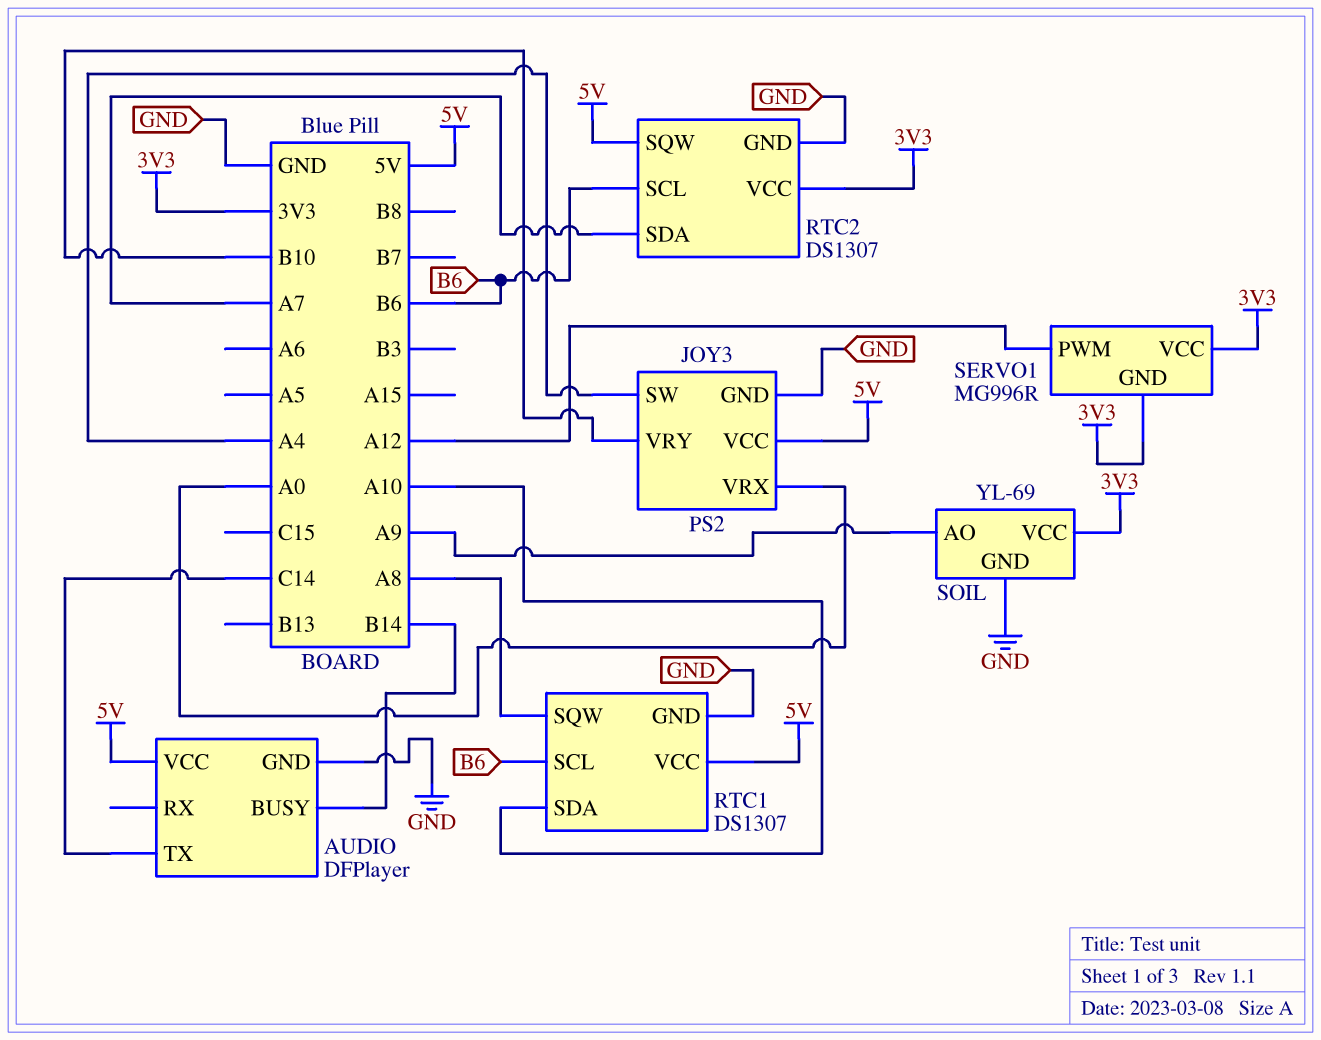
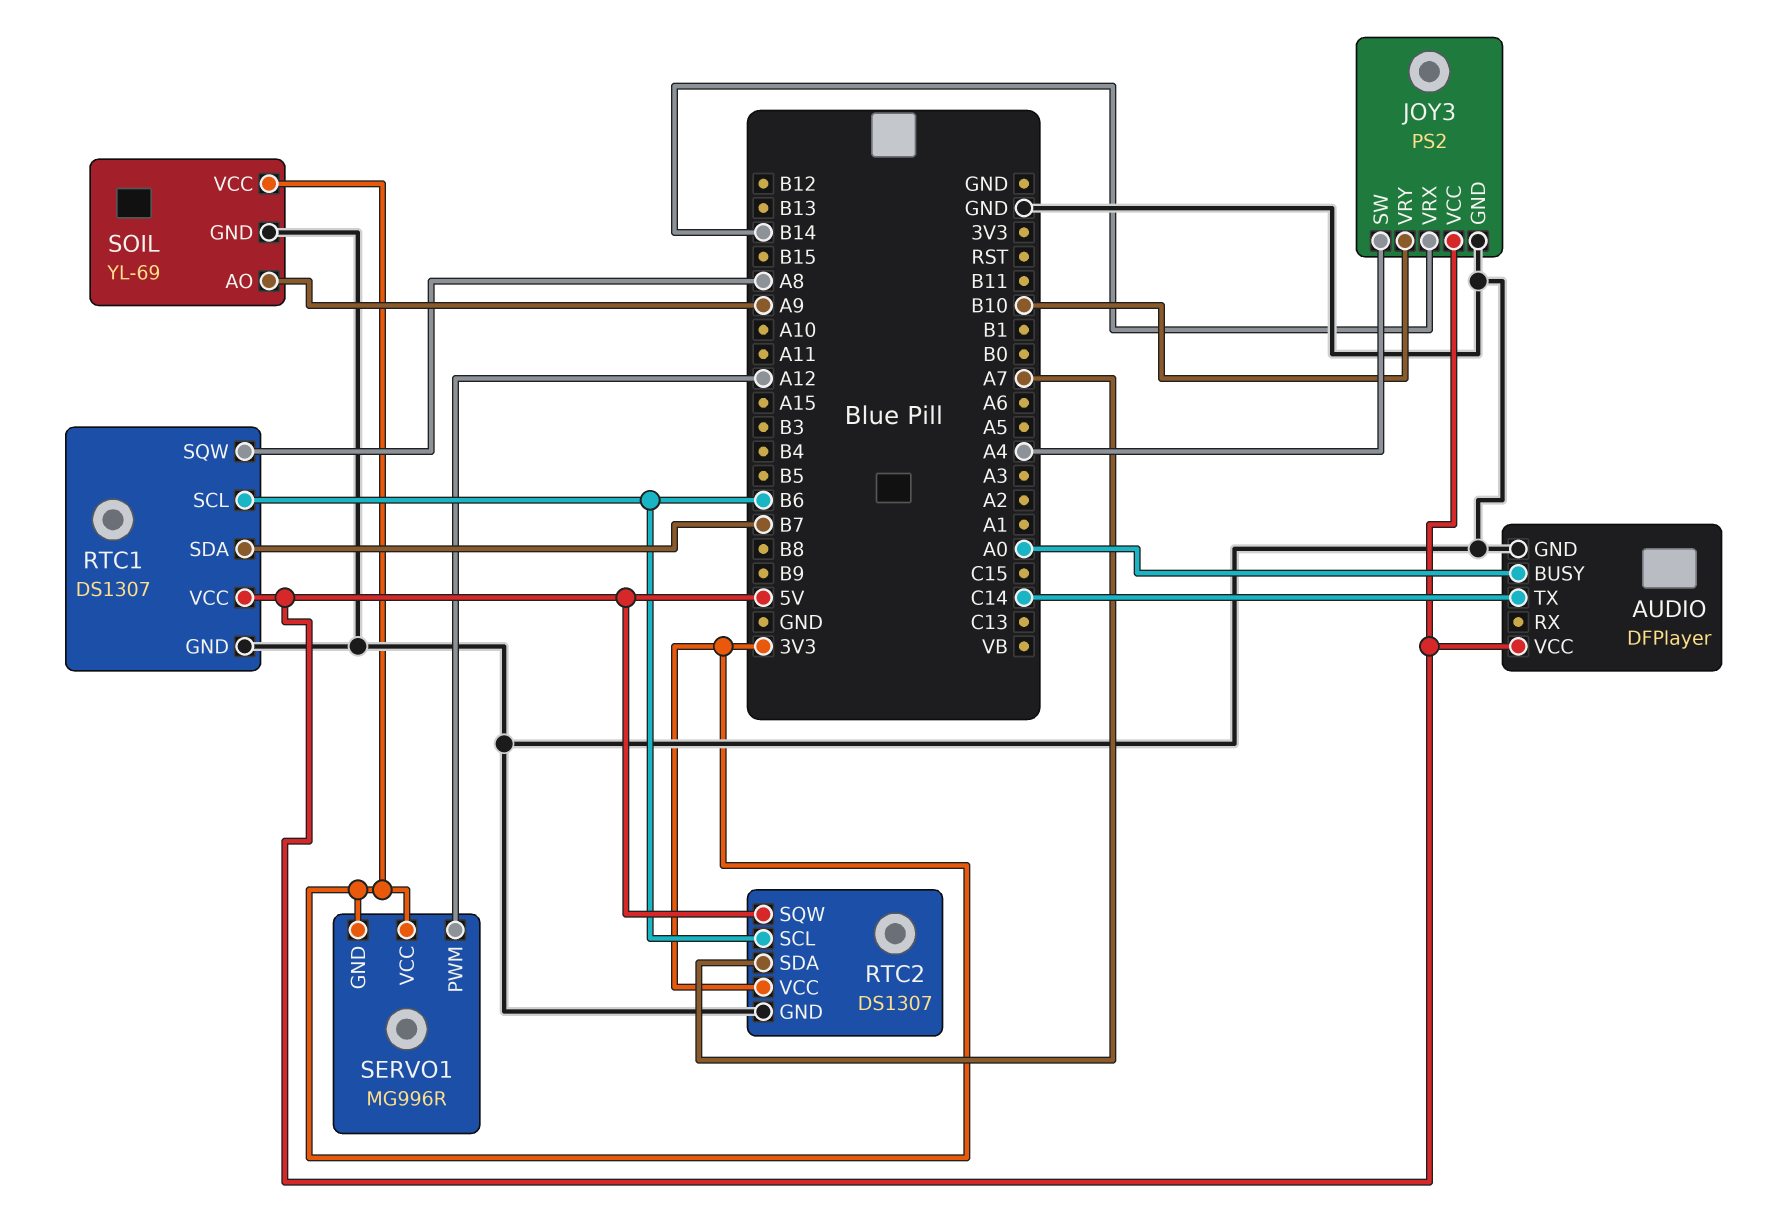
AUDIO pin BUSY: B14 -> A0
JOY3 pin VRX: A0 -> B14
RTC1 pin SDA: A10 -> B7

